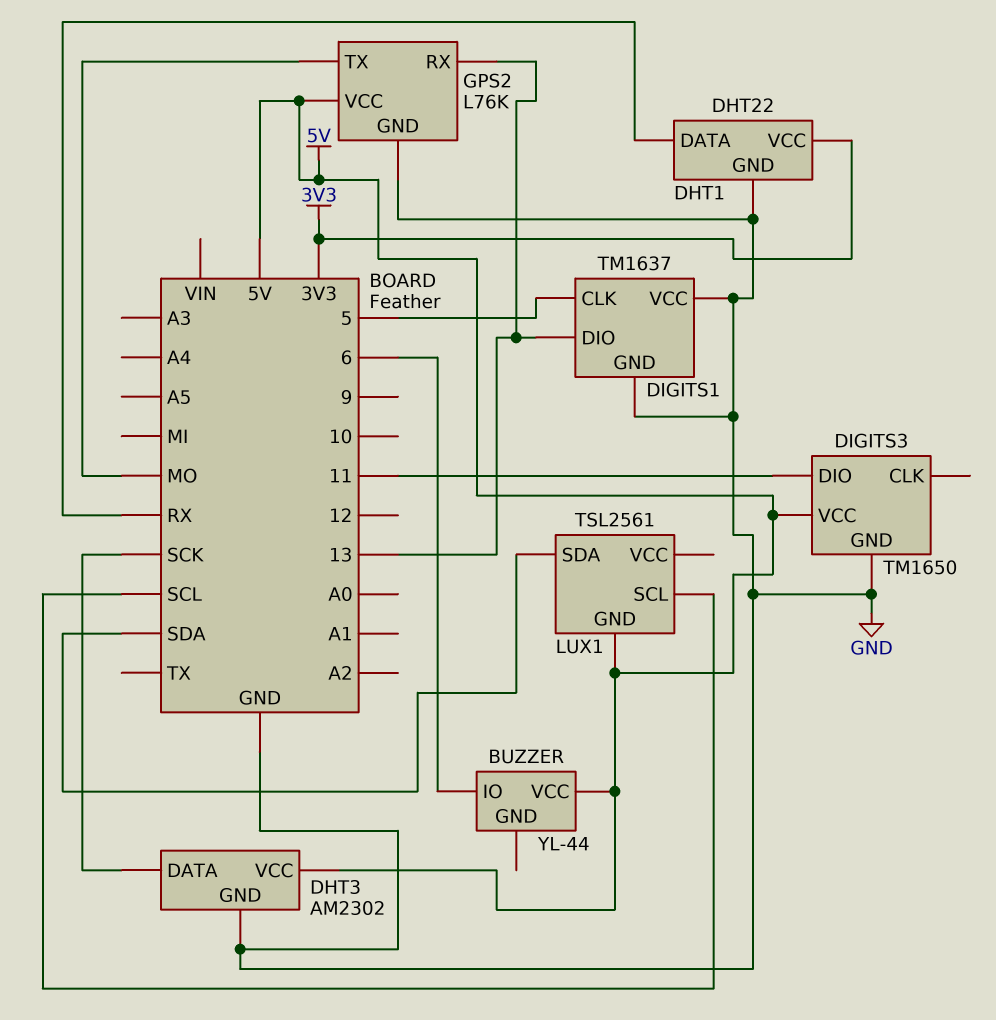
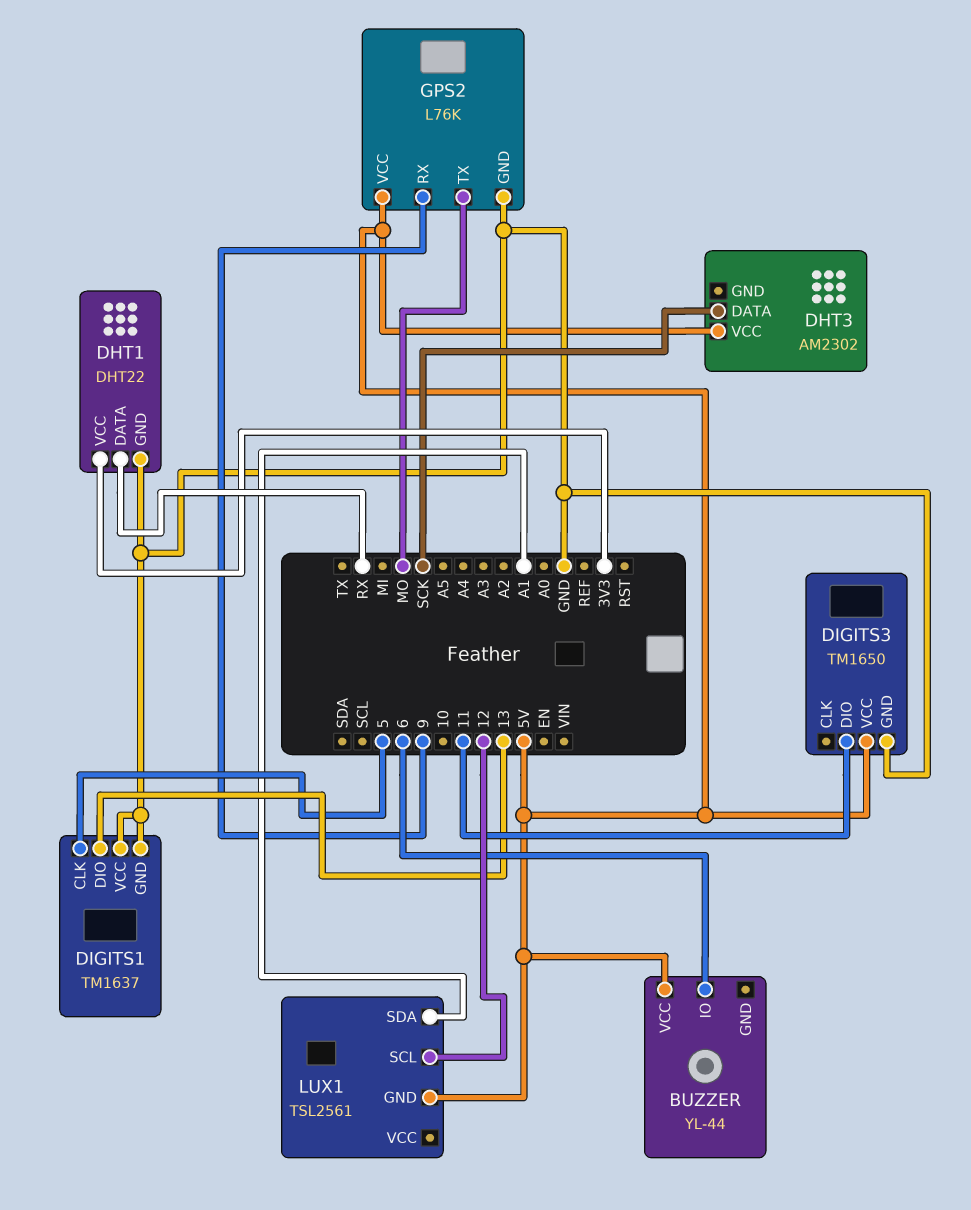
DHT3 pin GND: GND -> none
GPS2 pin RX: 13 -> 9
LUX1 pin SCL: SCL -> 12
LUX1 pin SDA: SDA -> A1

